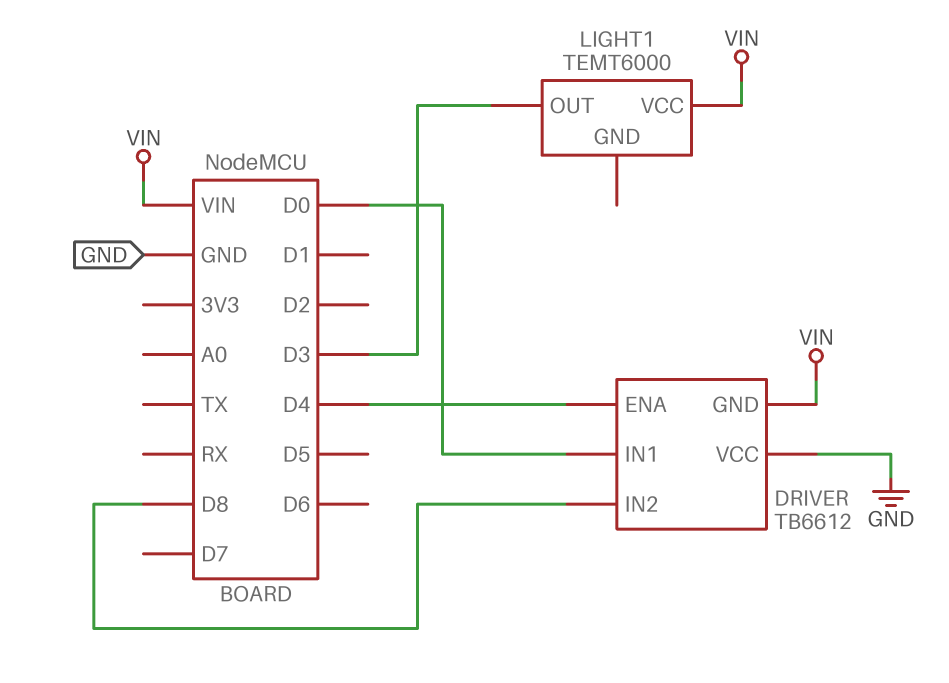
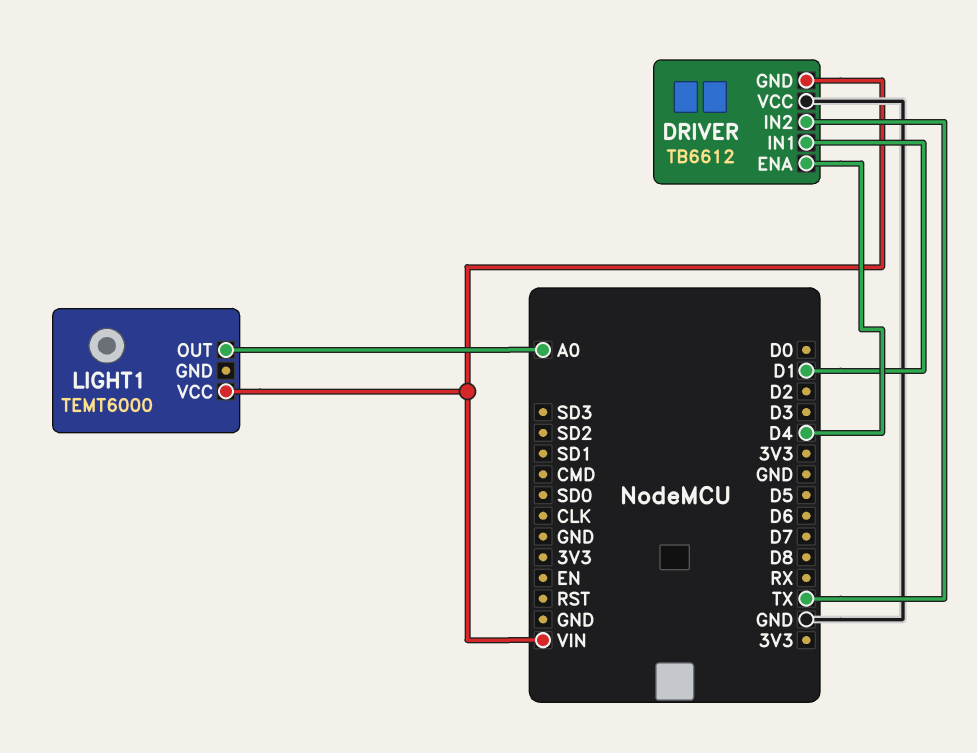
DRIVER pin IN1: D0 -> D1
DRIVER pin IN2: D8 -> TX
LIGHT1 pin OUT: D3 -> A0

